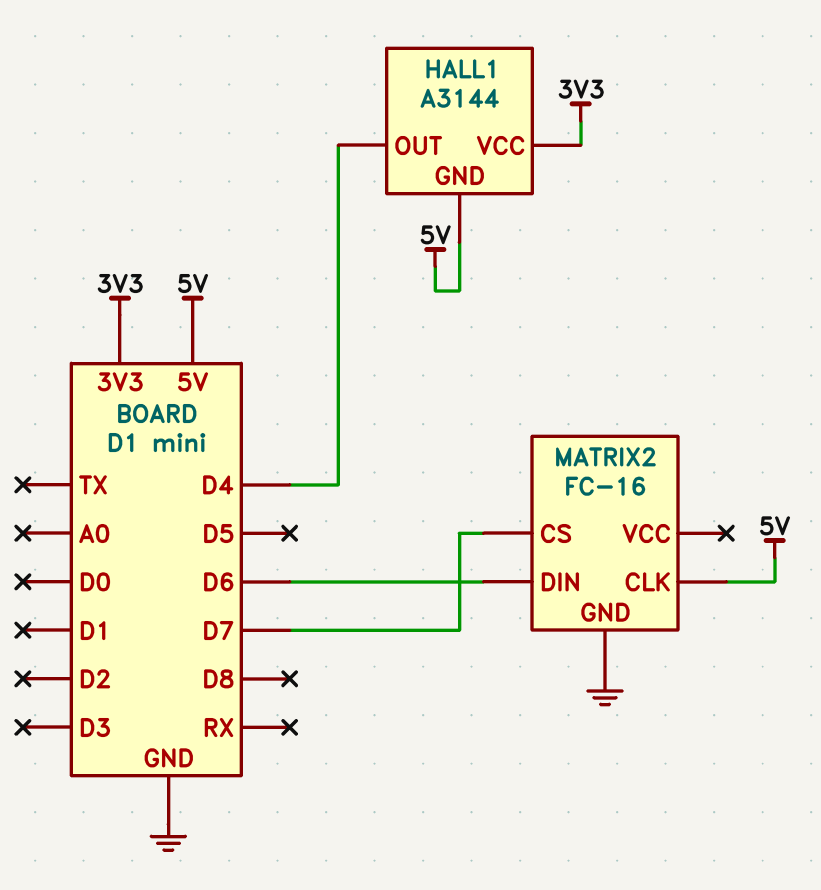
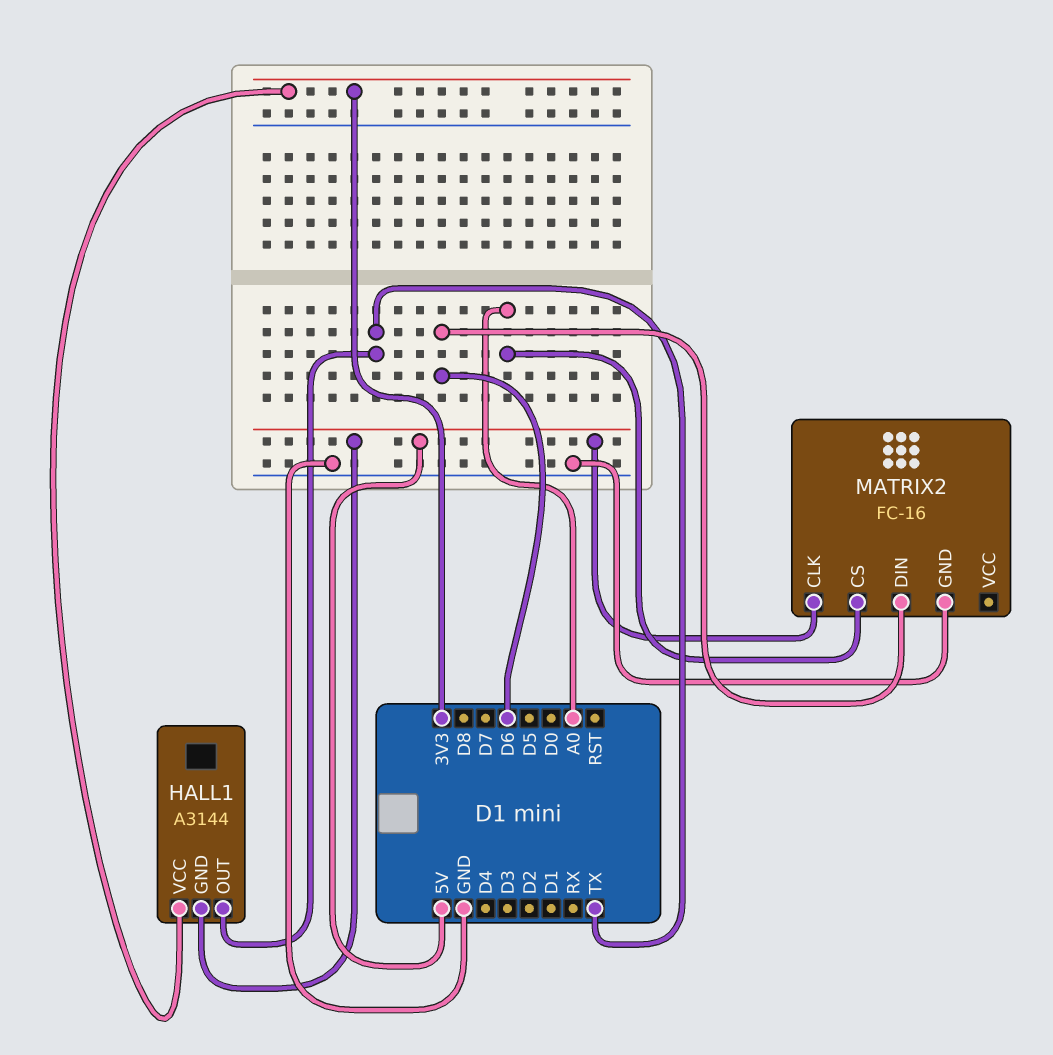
HALL1 pin OUT: D4 -> TX
MATRIX2 pin CS: D7 -> A0

